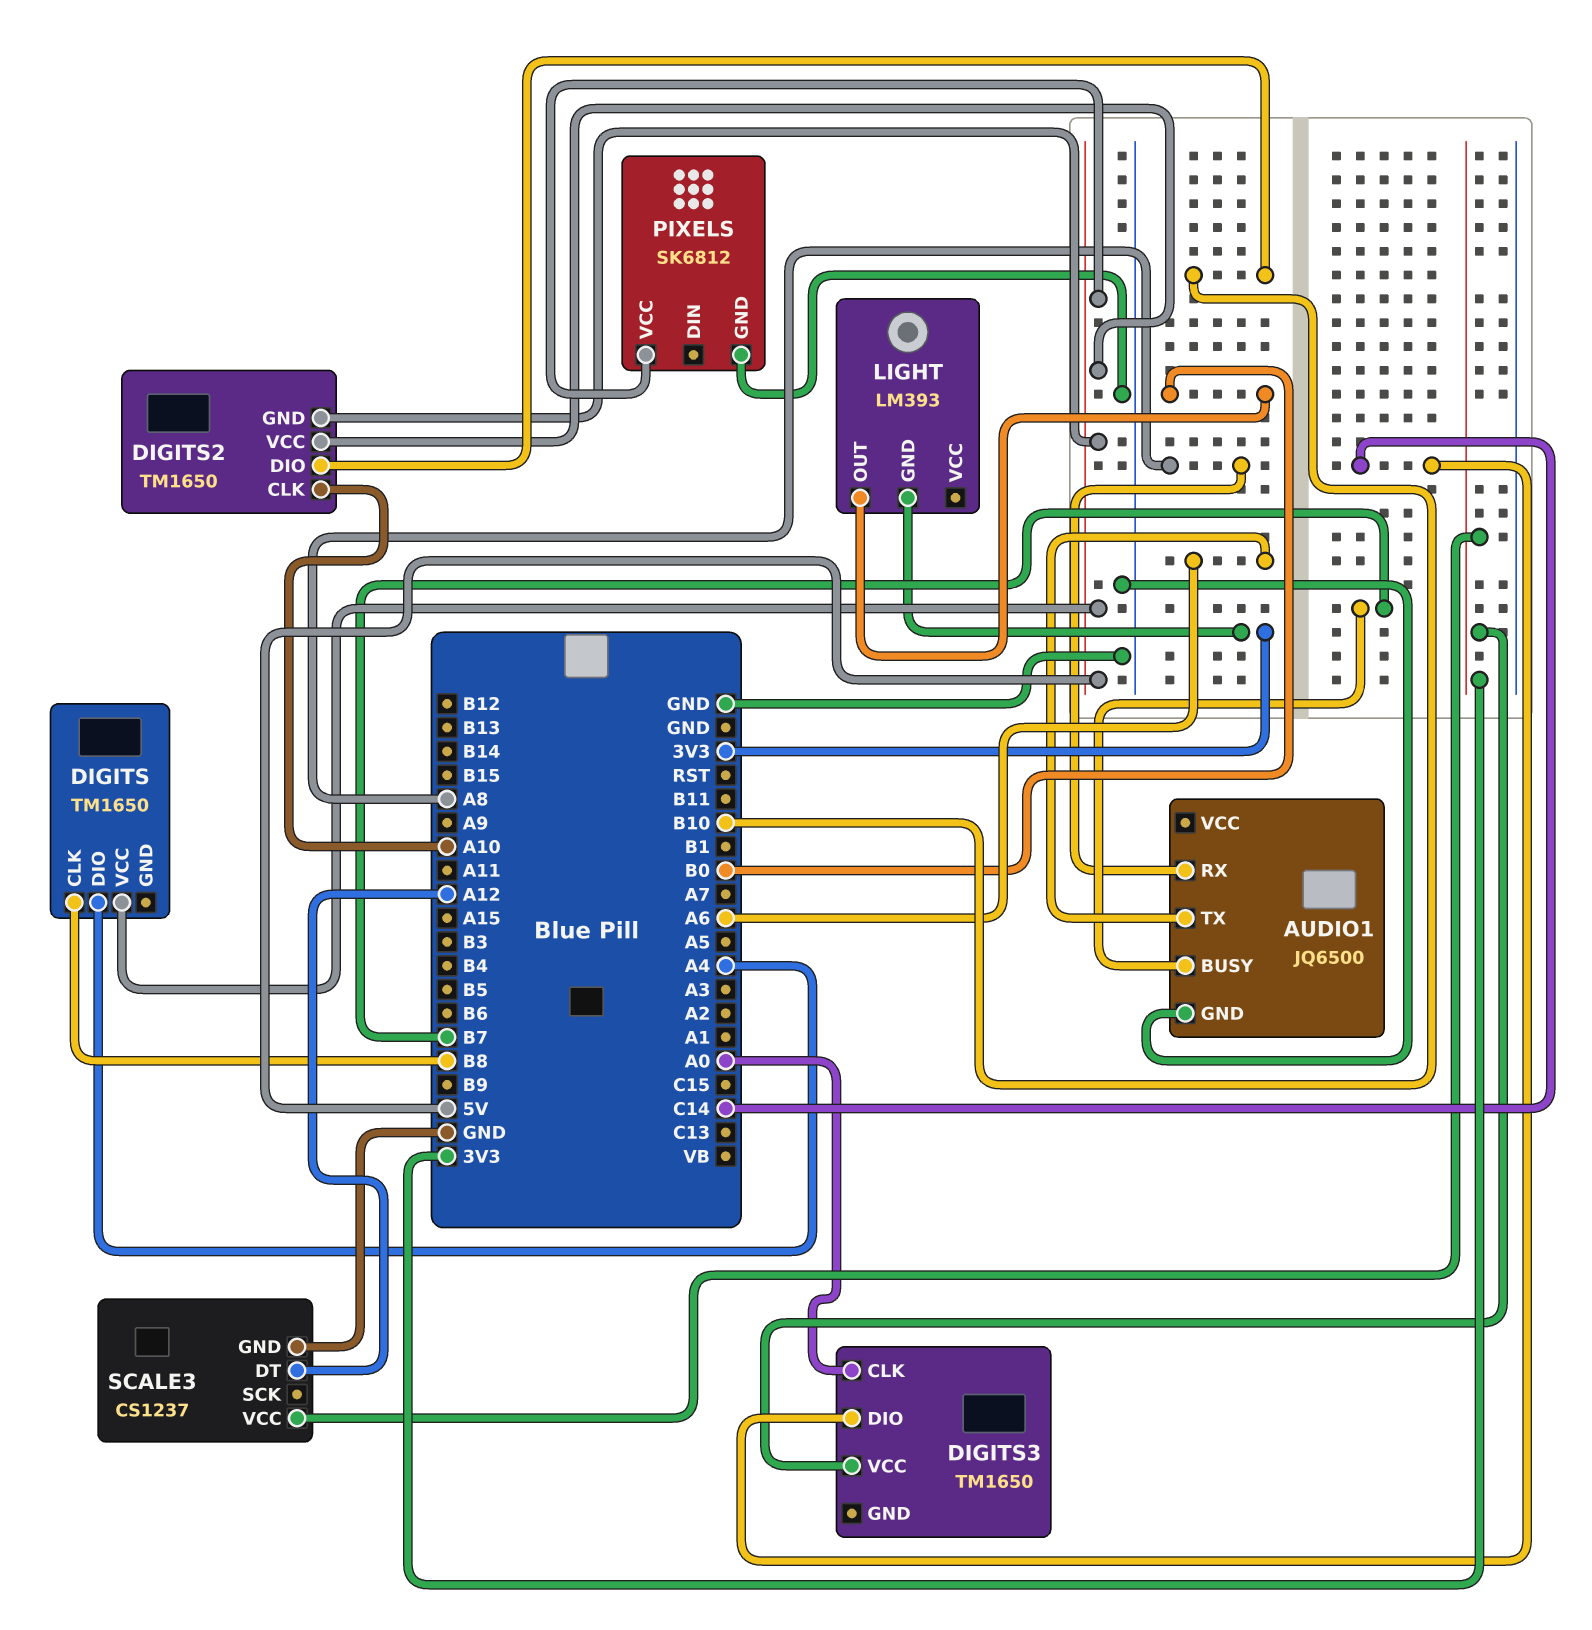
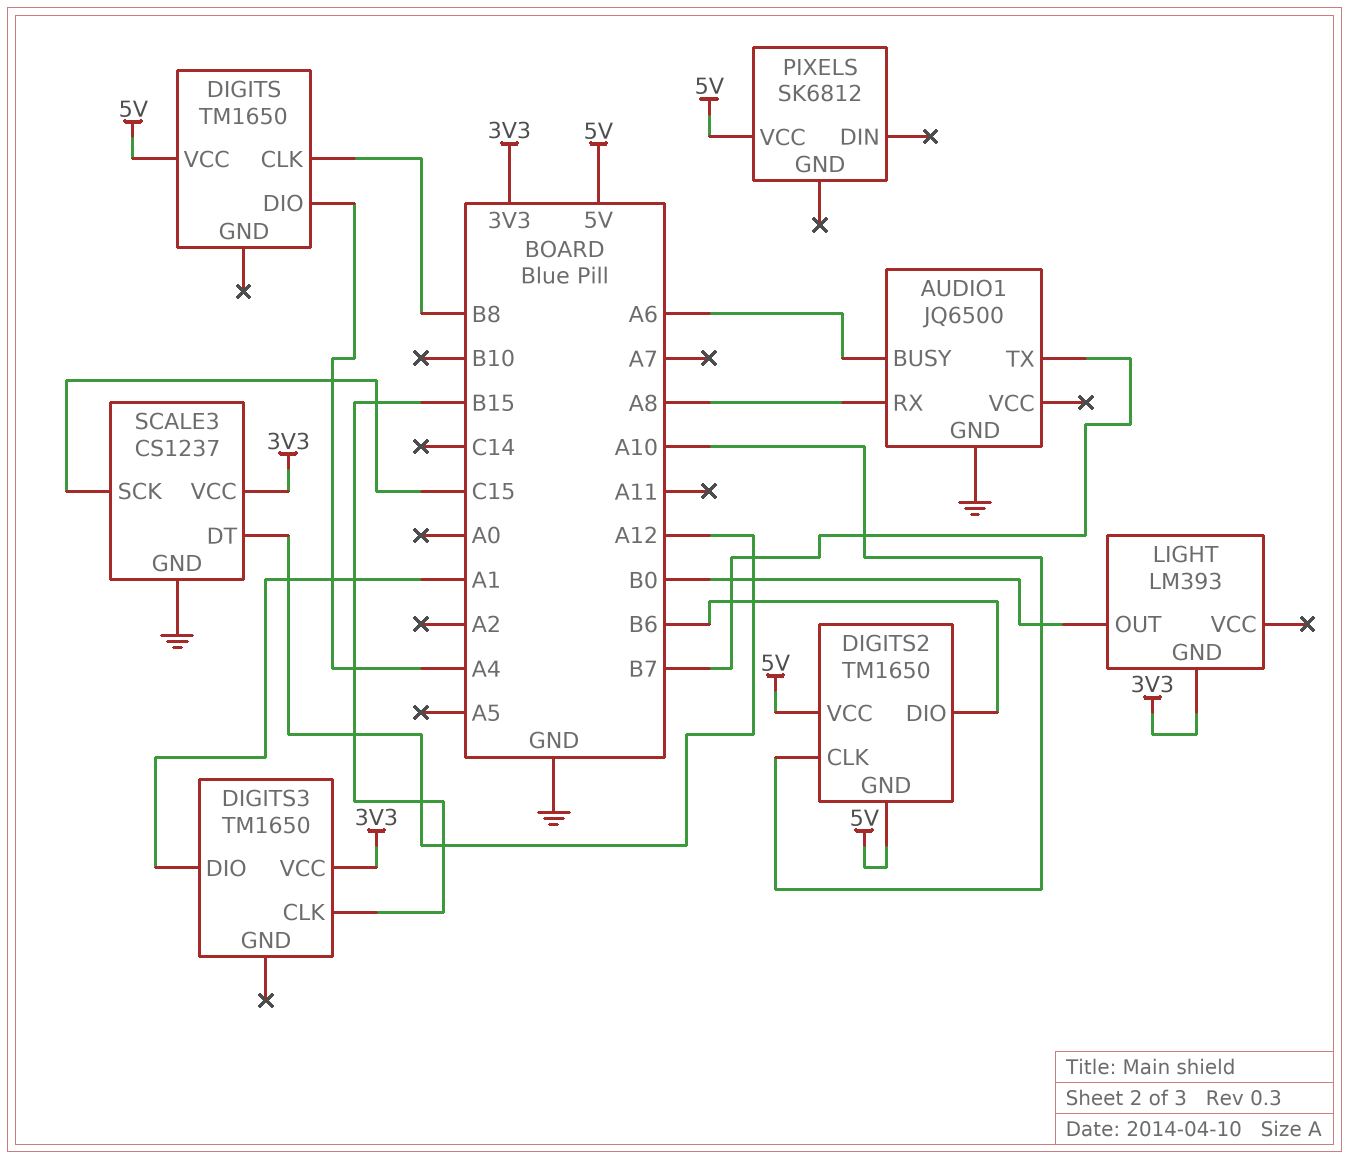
AUDIO1 pin BUSY: B7 -> A6
AUDIO1 pin TX: A6 -> B7
DIGITS2 pin DIO: B10 -> B6
DIGITS3 pin CLK: A0 -> B15
DIGITS3 pin DIO: C14 -> A1
PIXELS pin GND: GND -> none
SCALE3 pin SCK: none -> C15

